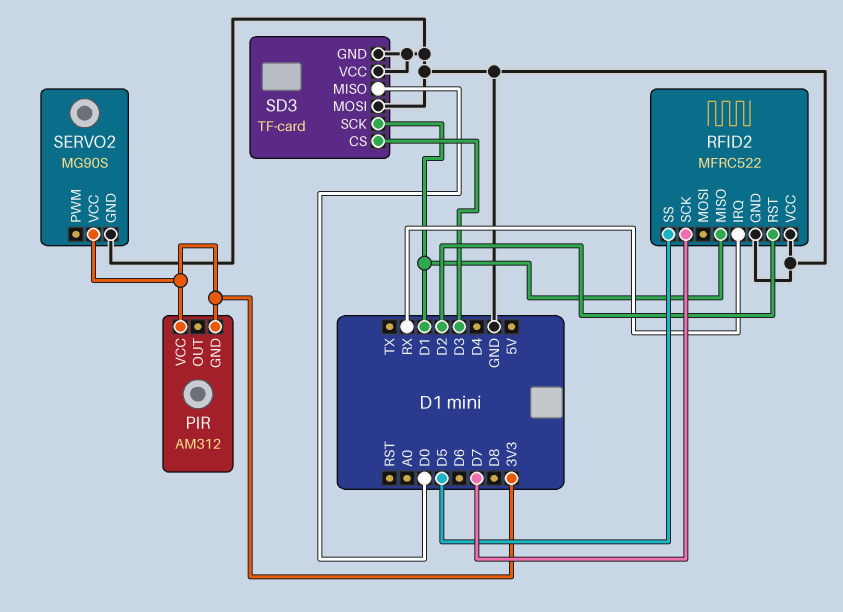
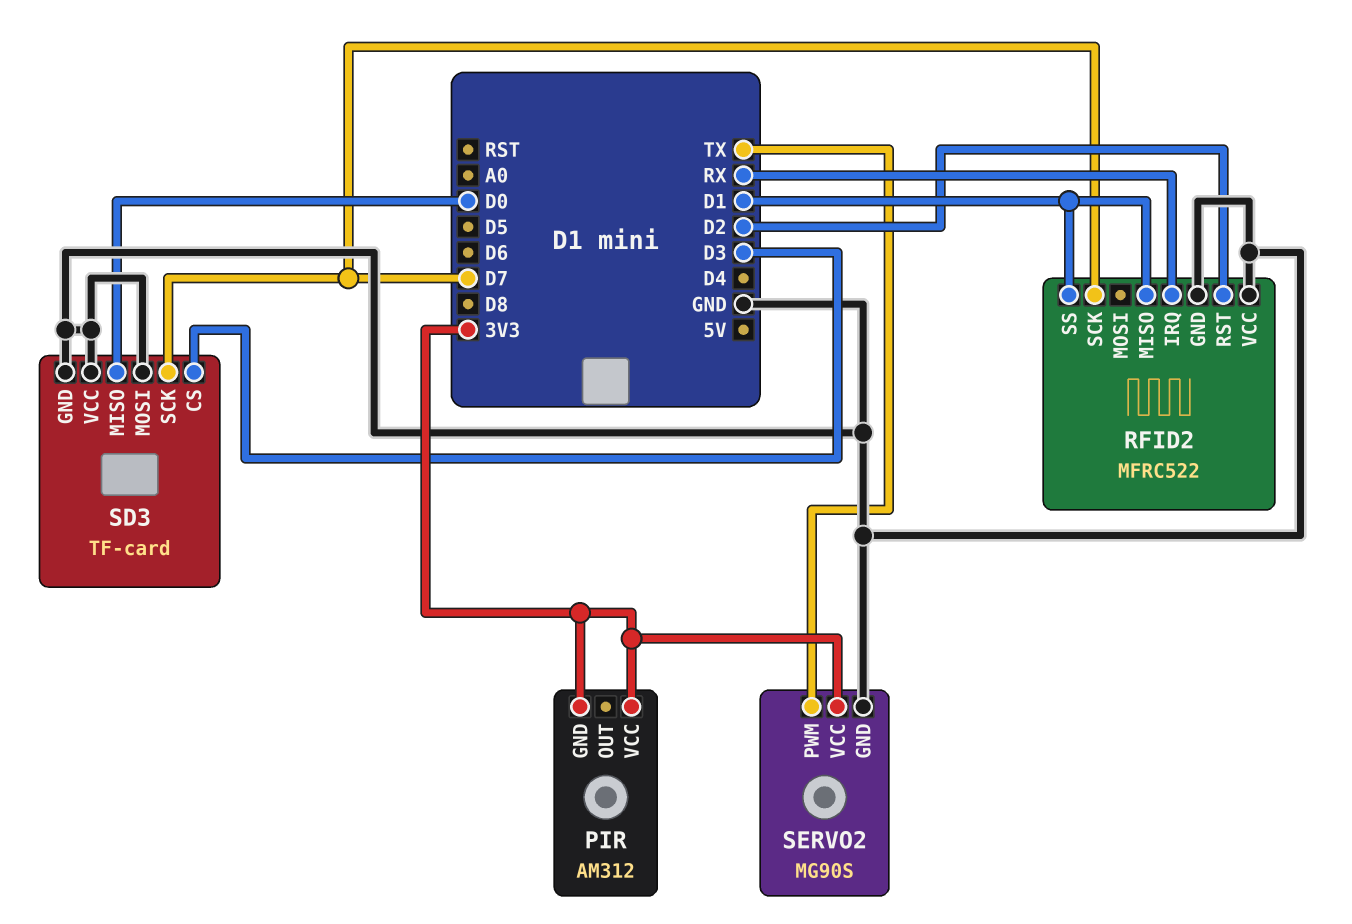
RFID2 pin SS: D5 -> D1
SD3 pin SCK: D1 -> D7
SERVO2 pin PWM: none -> TX

